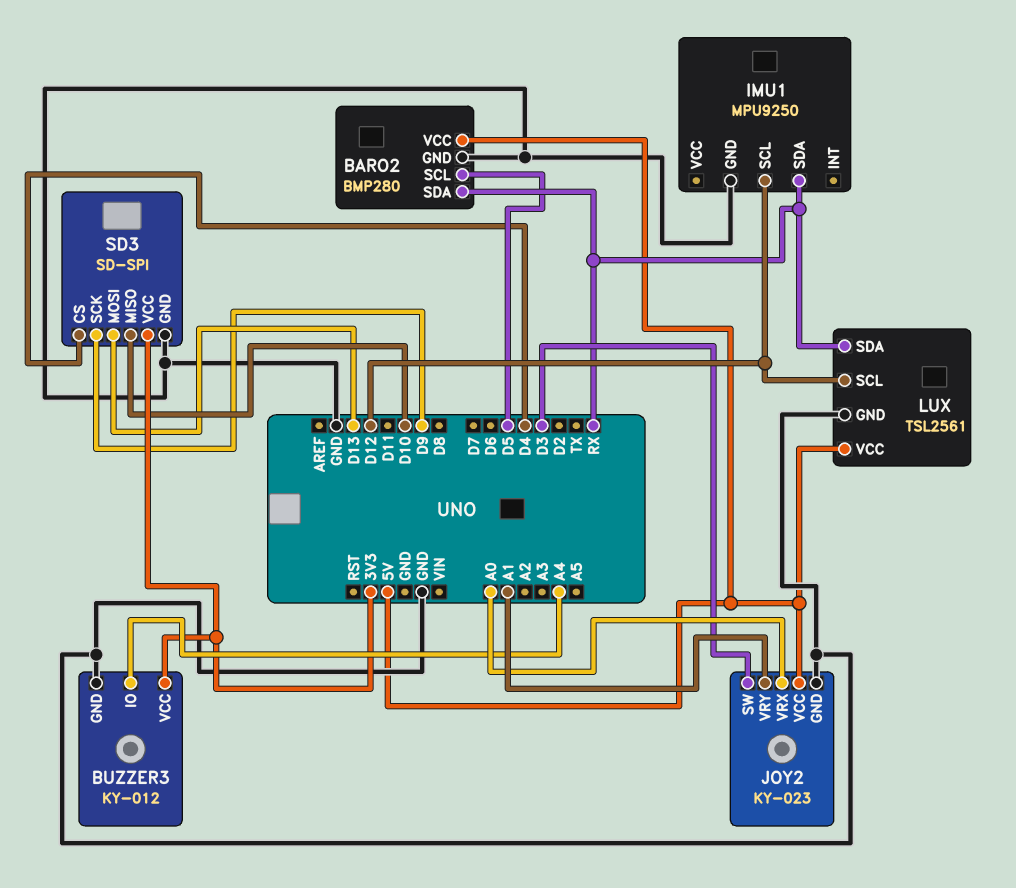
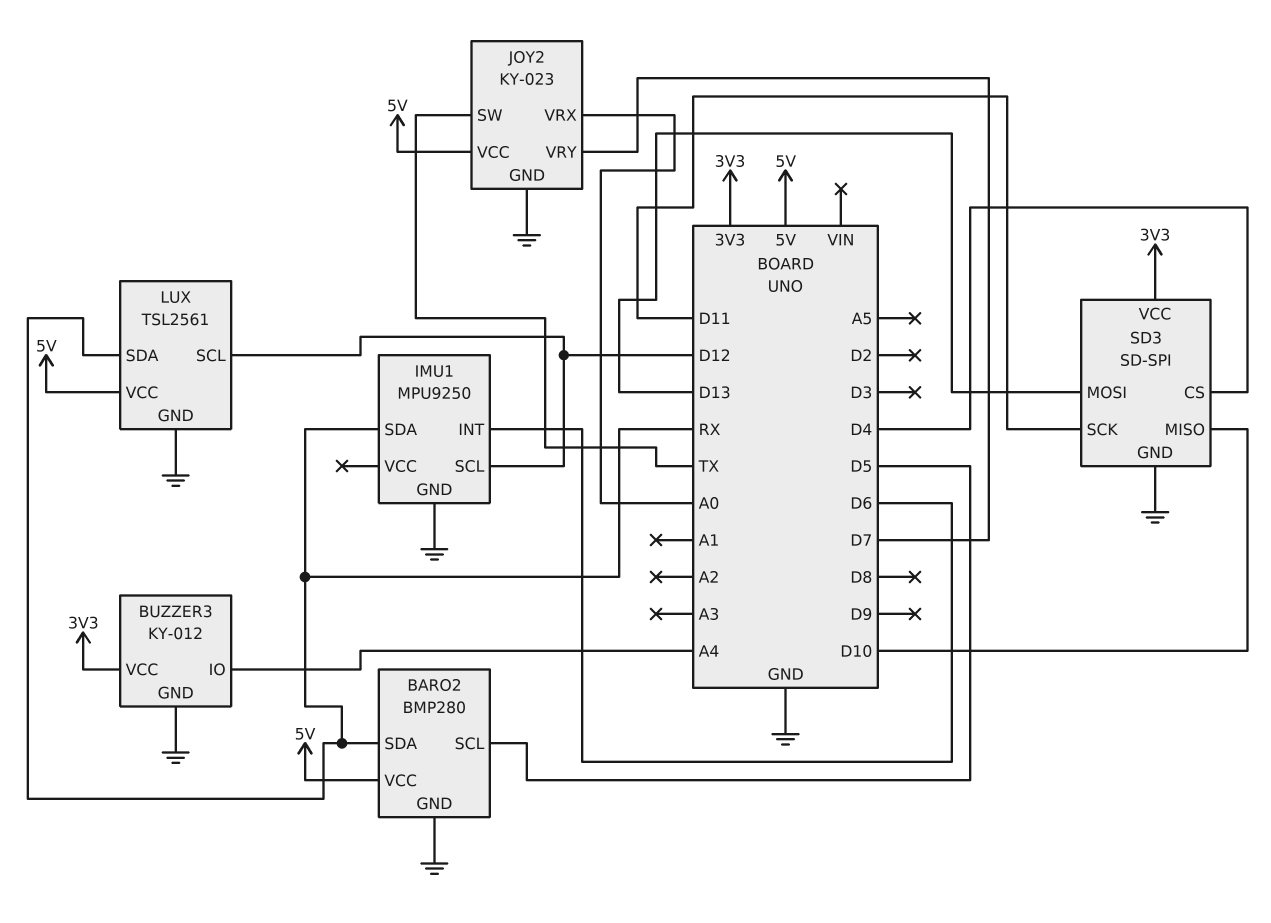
IMU1 pin INT: none -> D6
JOY2 pin SW: D3 -> TX
JOY2 pin VRY: A1 -> D7
SD3 pin SCK: D9 -> D11

